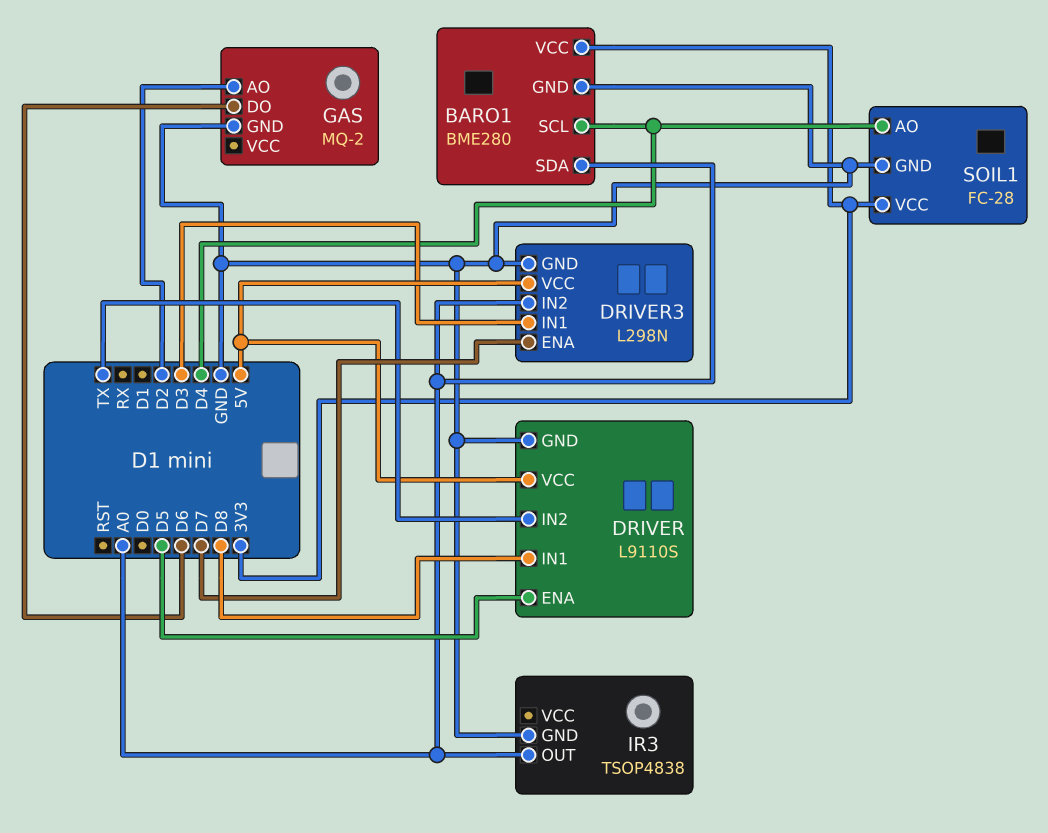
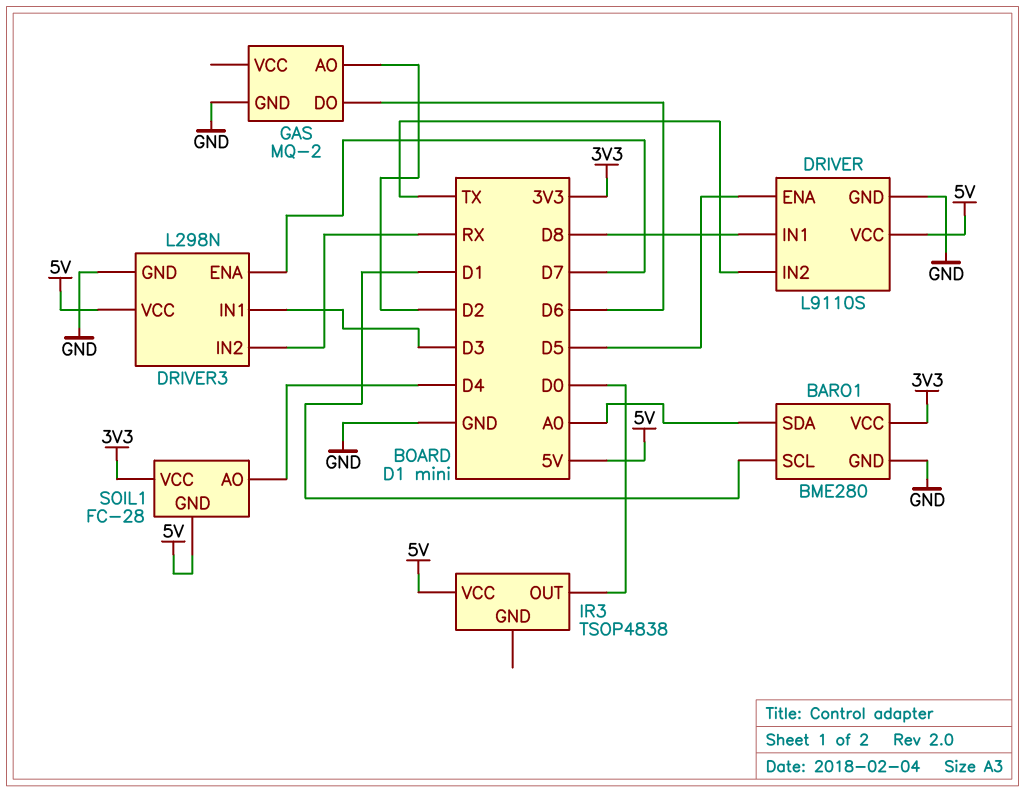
BARO1 pin SCL: D4 -> D1
DRIVER3 pin IN2: A0 -> RX
IR3 pin GND: GND -> none
IR3 pin OUT: A0 -> D0
IR3 pin VCC: none -> 5V
SOIL1 pin GND: GND -> 5V

